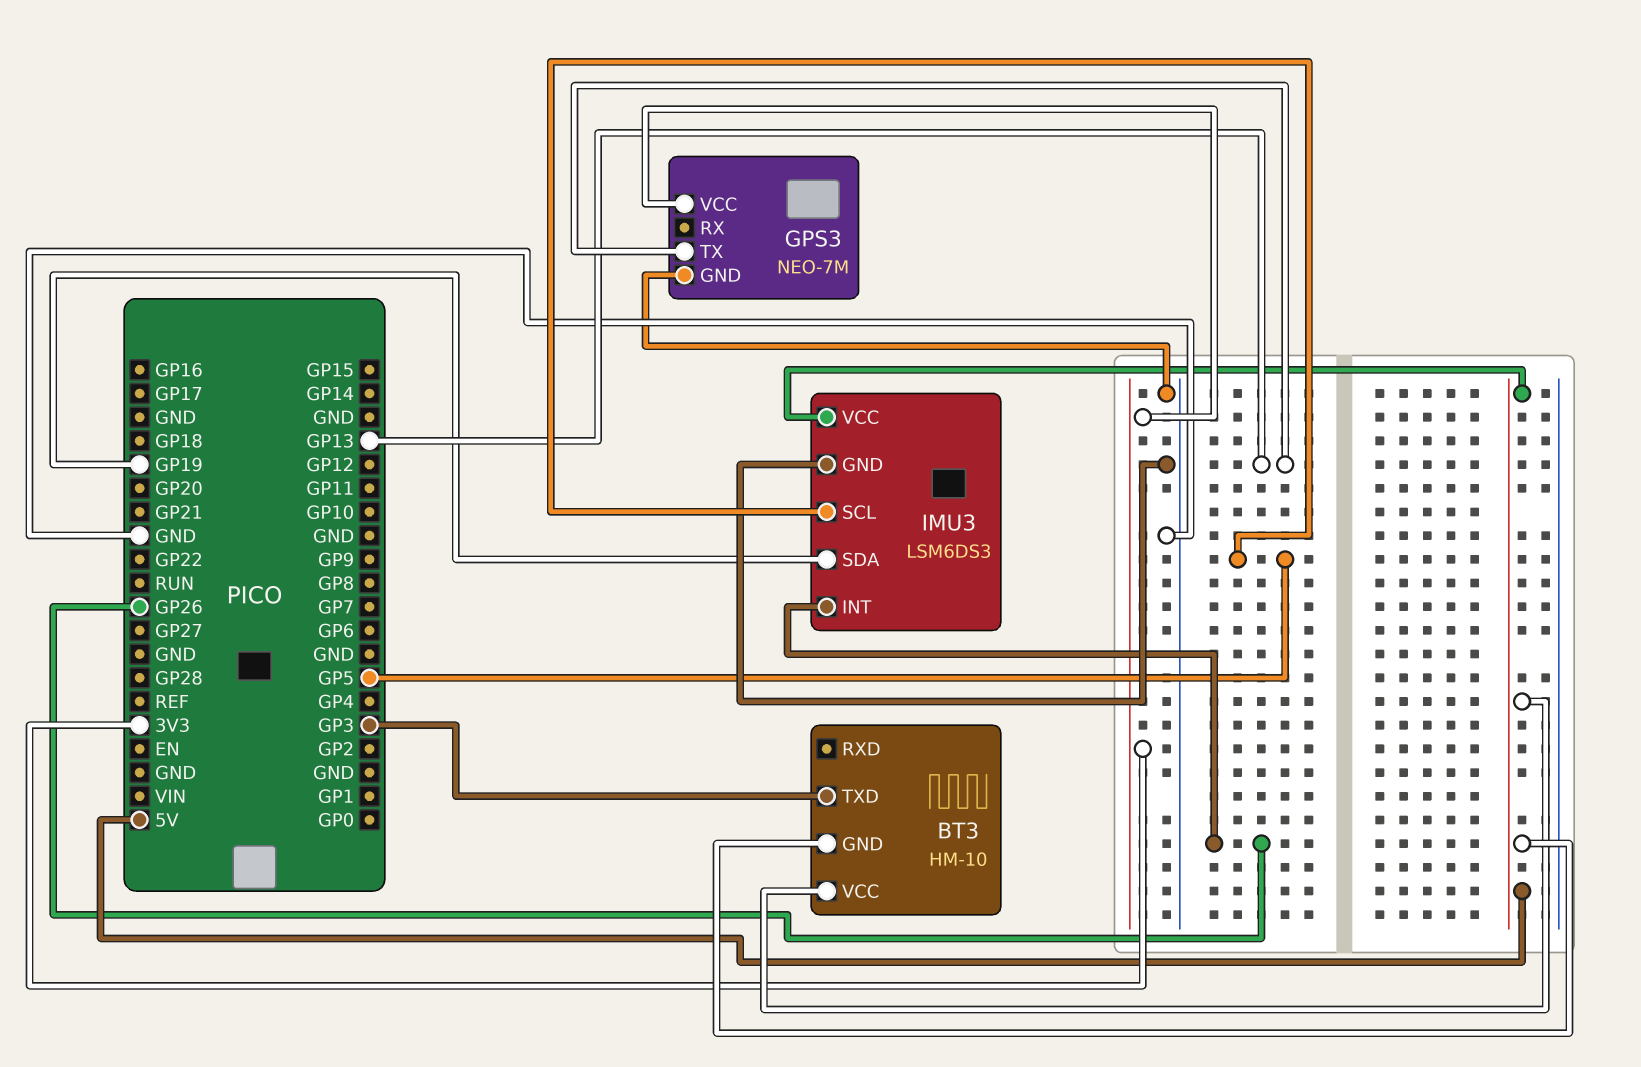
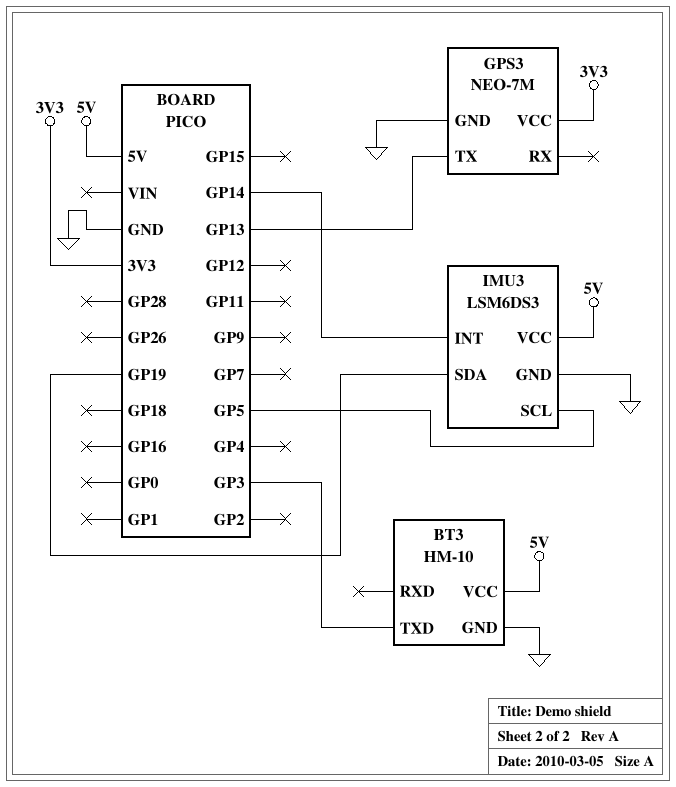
BT3 pin GND: 5V -> GND
IMU3 pin INT: GP26 -> GP14

